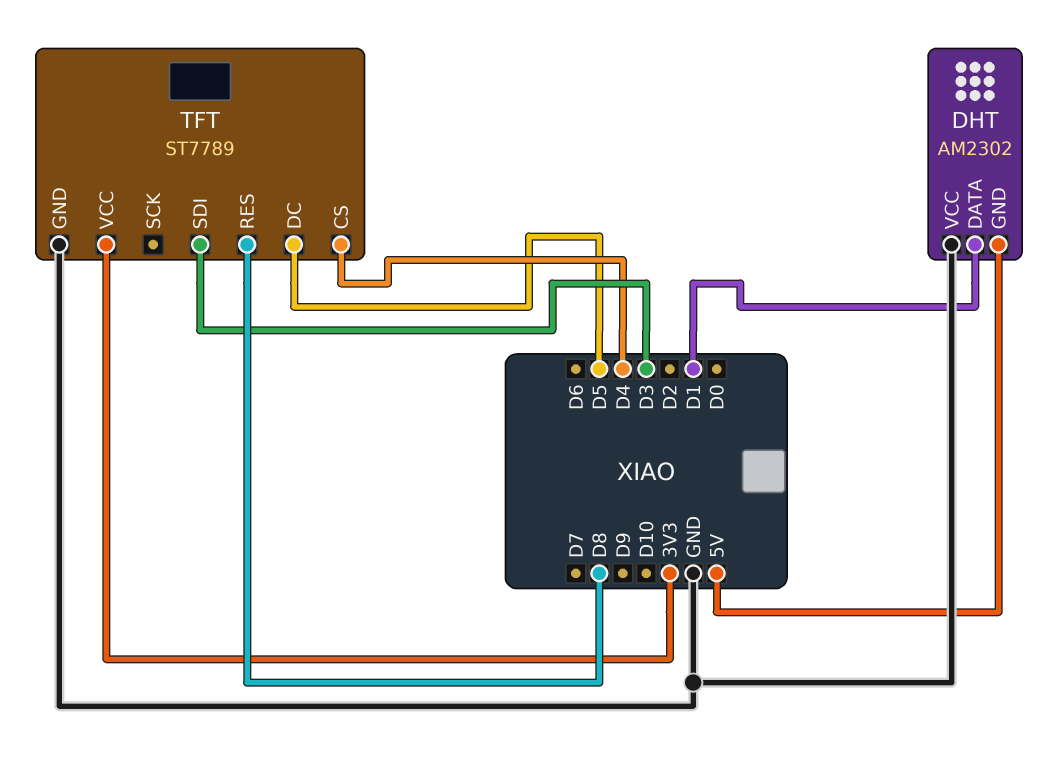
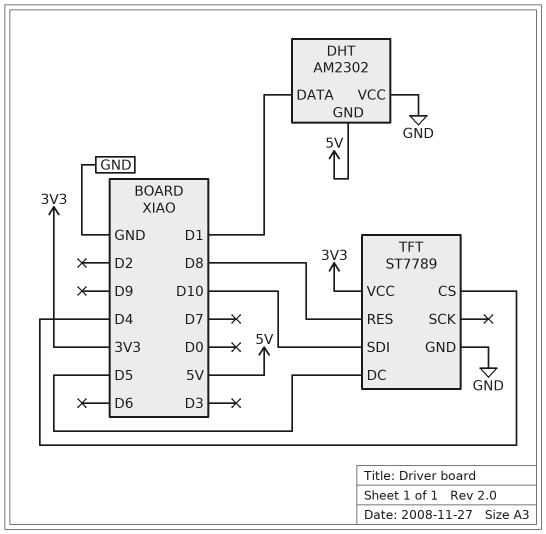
TFT pin SDI: D3 -> D10

